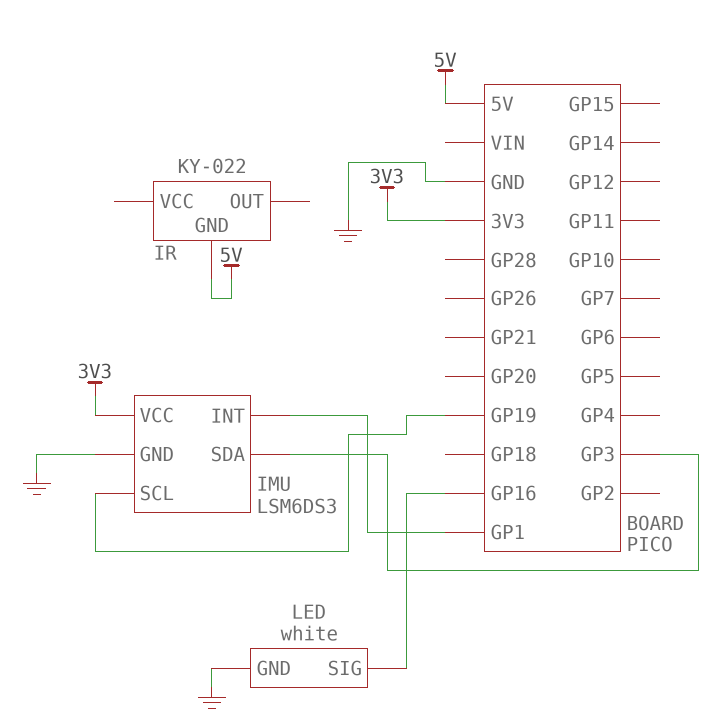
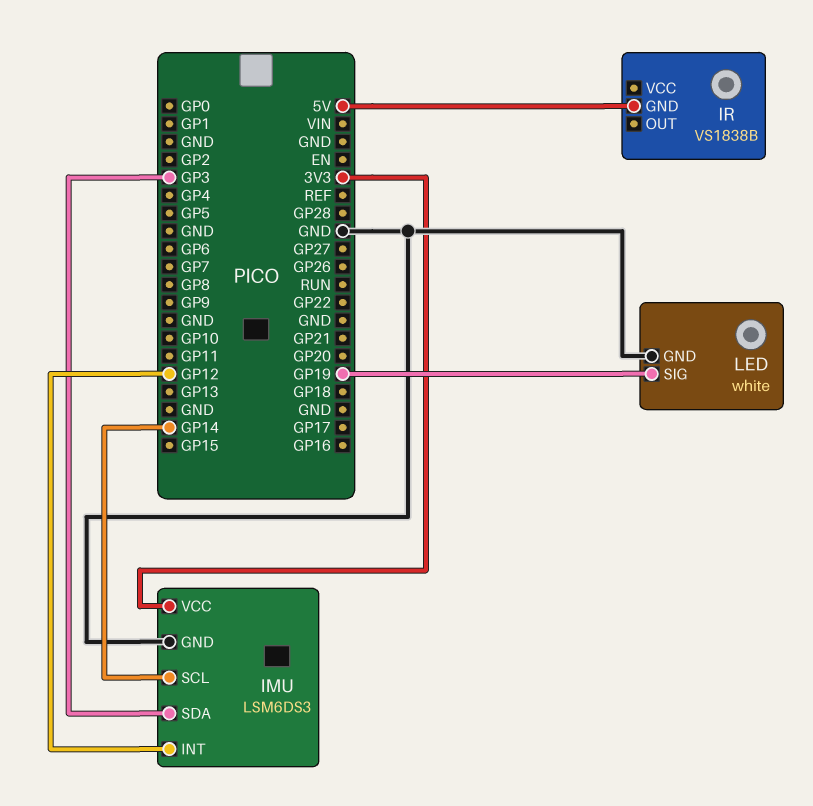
IMU pin INT: GP1 -> GP12
IMU pin SCL: GP19 -> GP14
IR: KY-022 -> VS1838B
LED pin SIG: GP16 -> GP19

